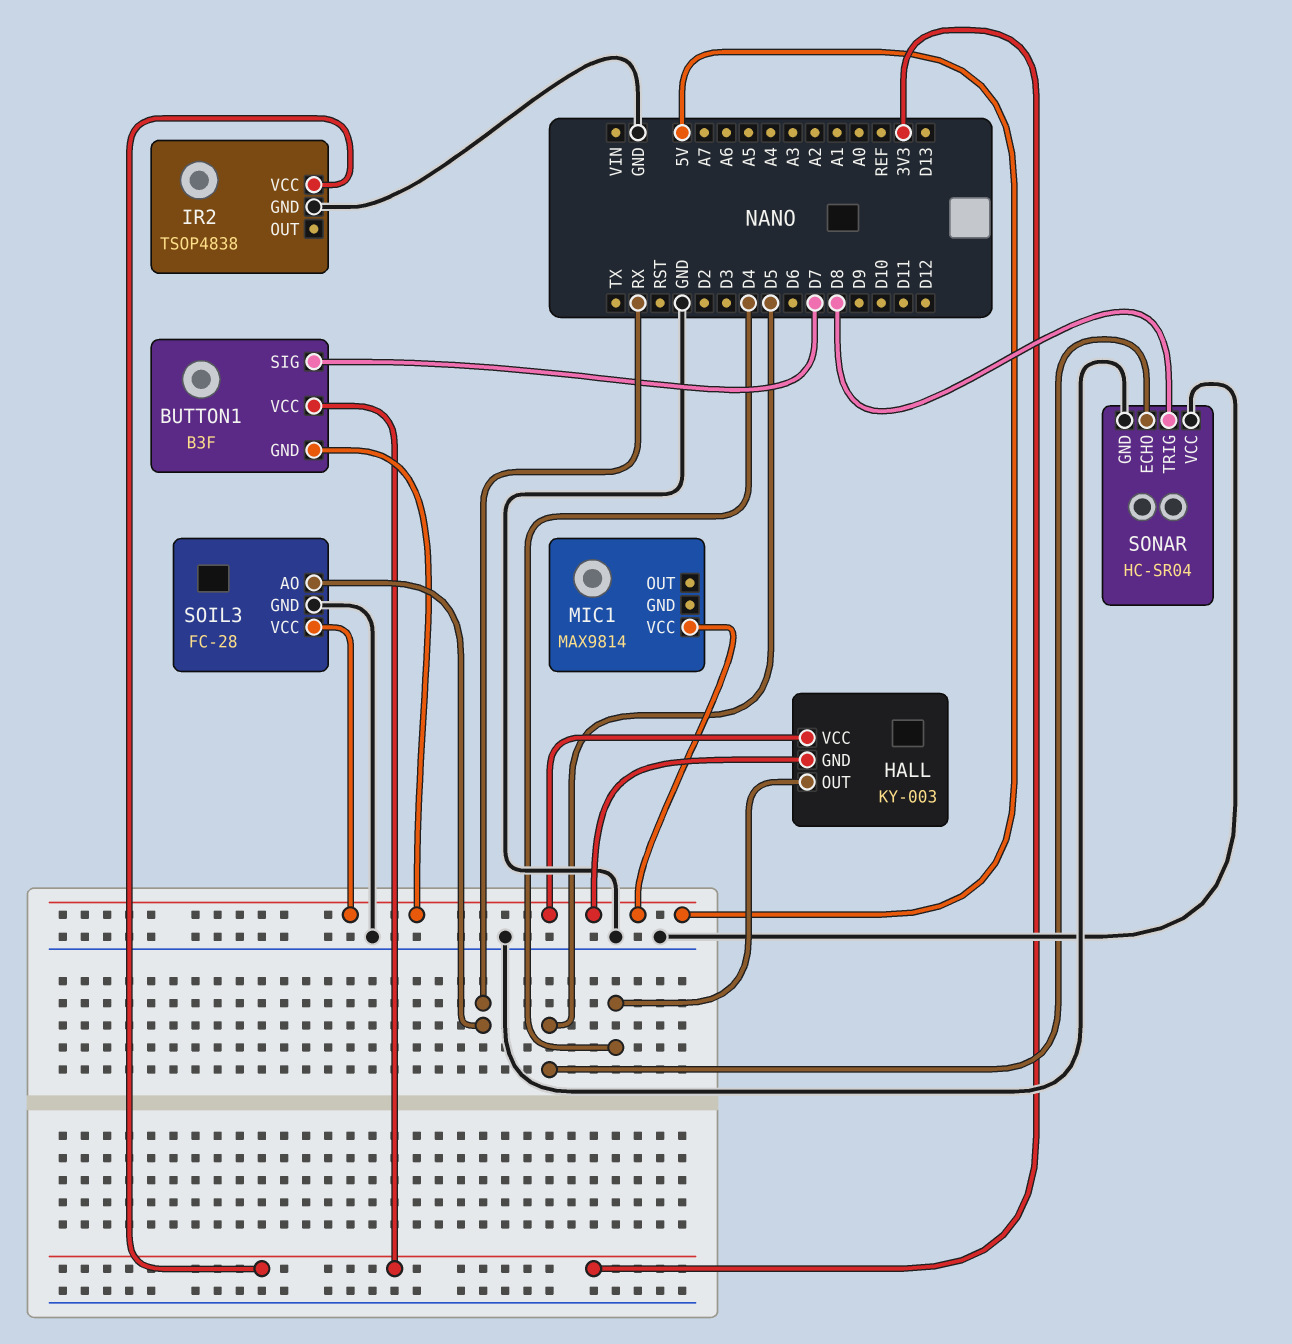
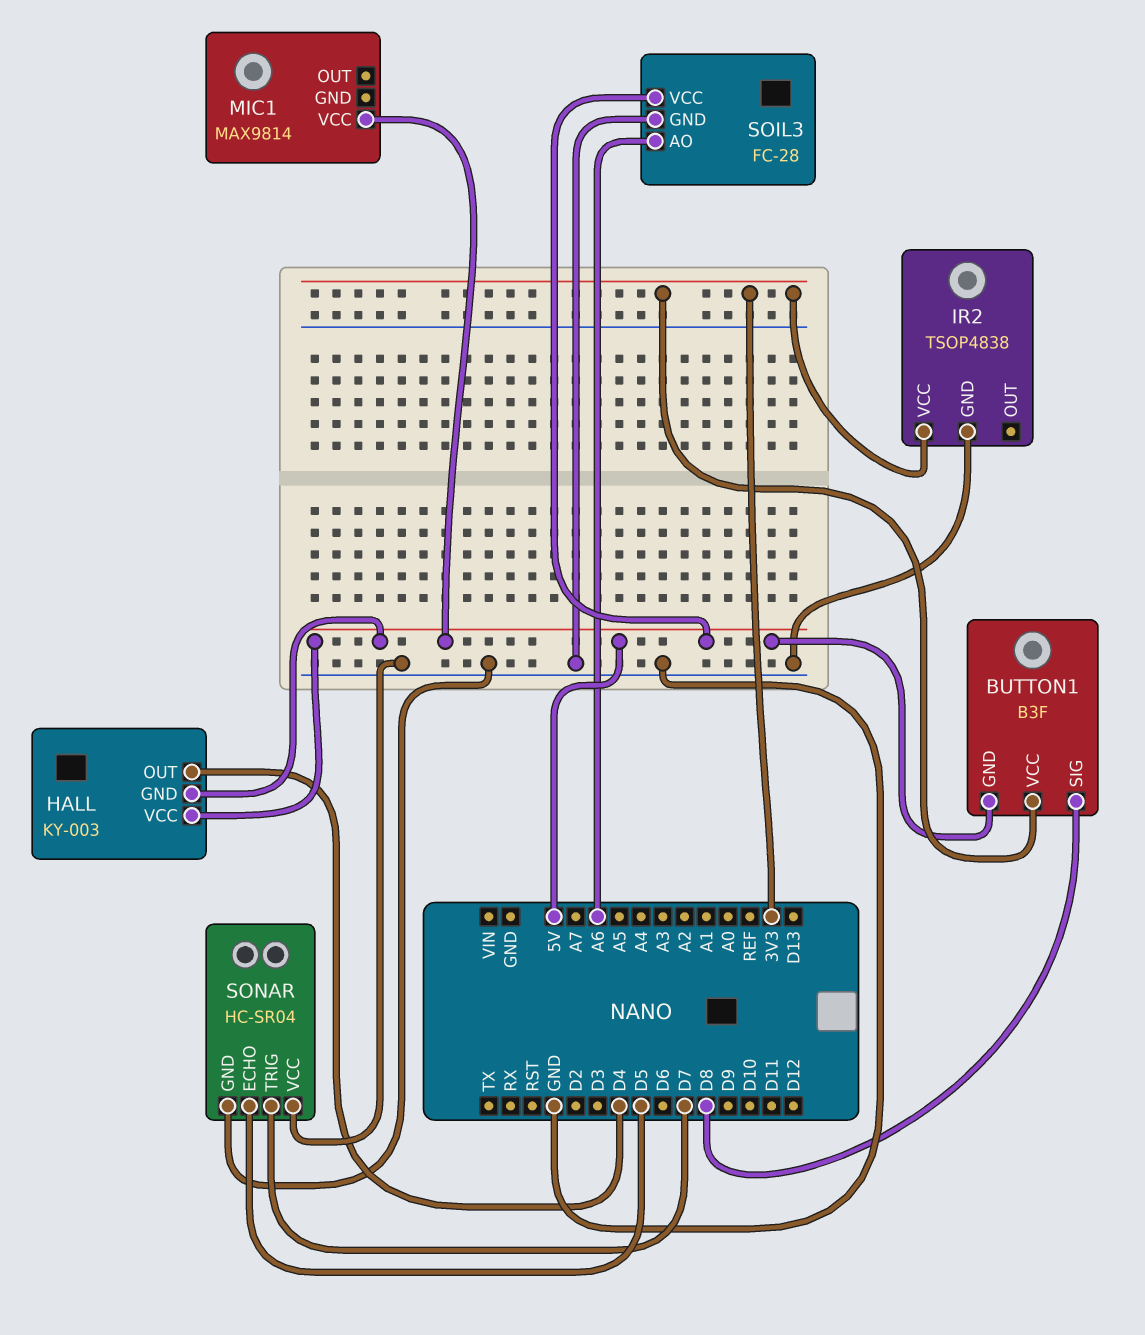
BUTTON1 pin SIG: D7 -> D8
SOIL3 pin AO: RX -> A6
SONAR pin TRIG: D8 -> D7

